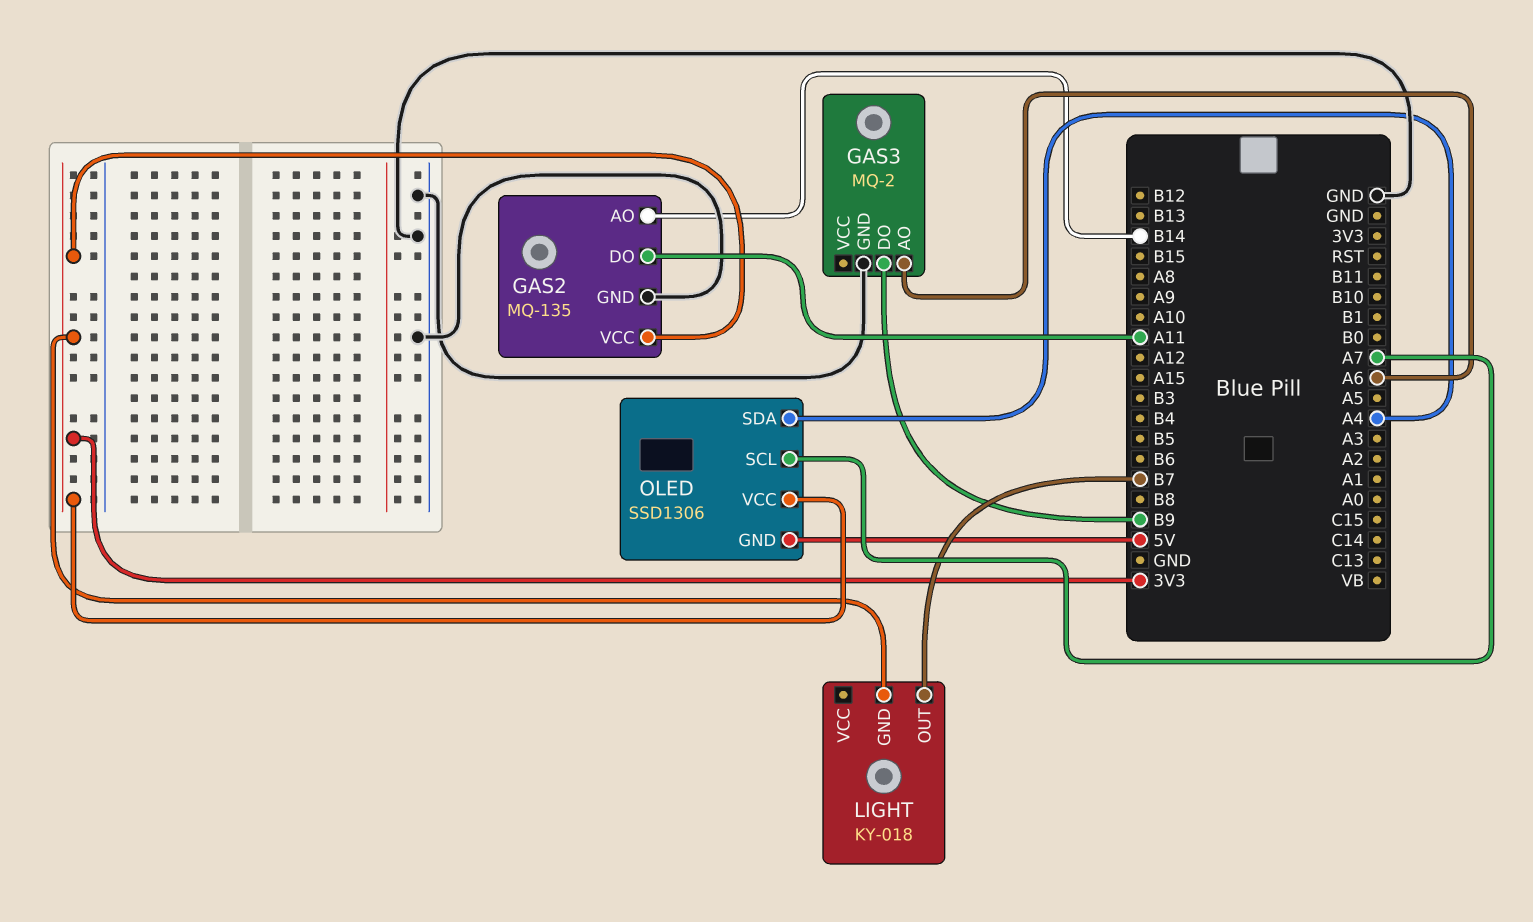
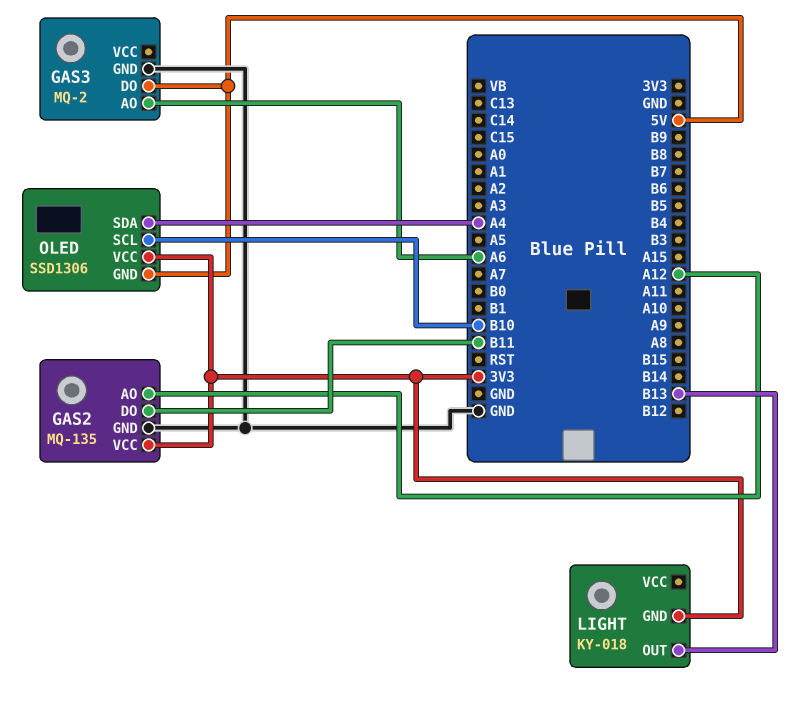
GAS2 pin AO: B14 -> A12
GAS2 pin DO: A11 -> B11
GAS3 pin DO: B9 -> 5V
LIGHT pin OUT: B7 -> B13
OLED pin SCL: A7 -> B10

